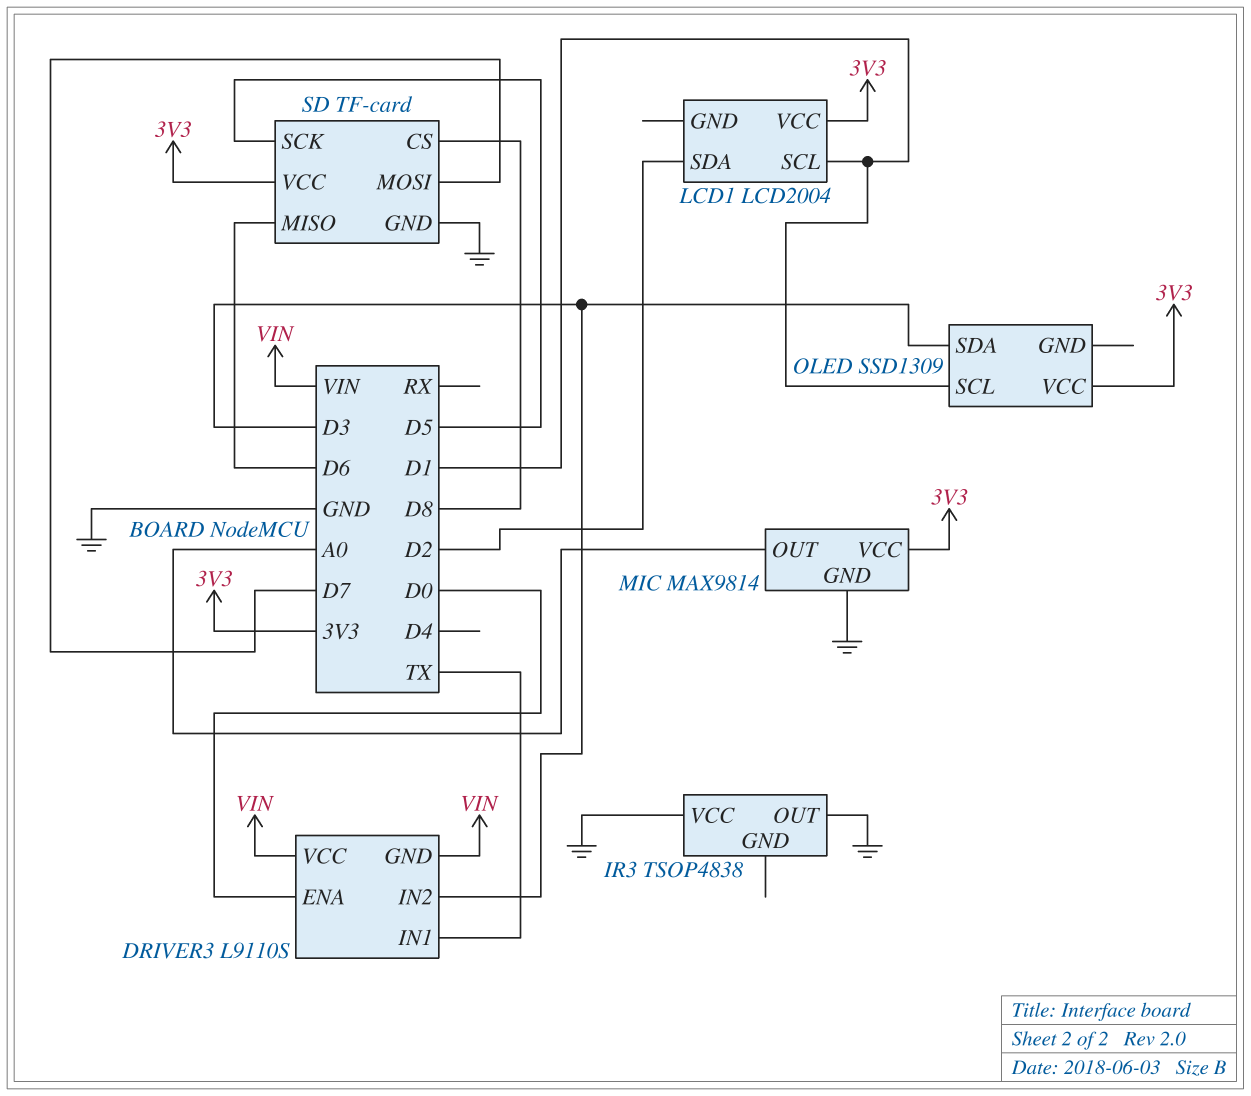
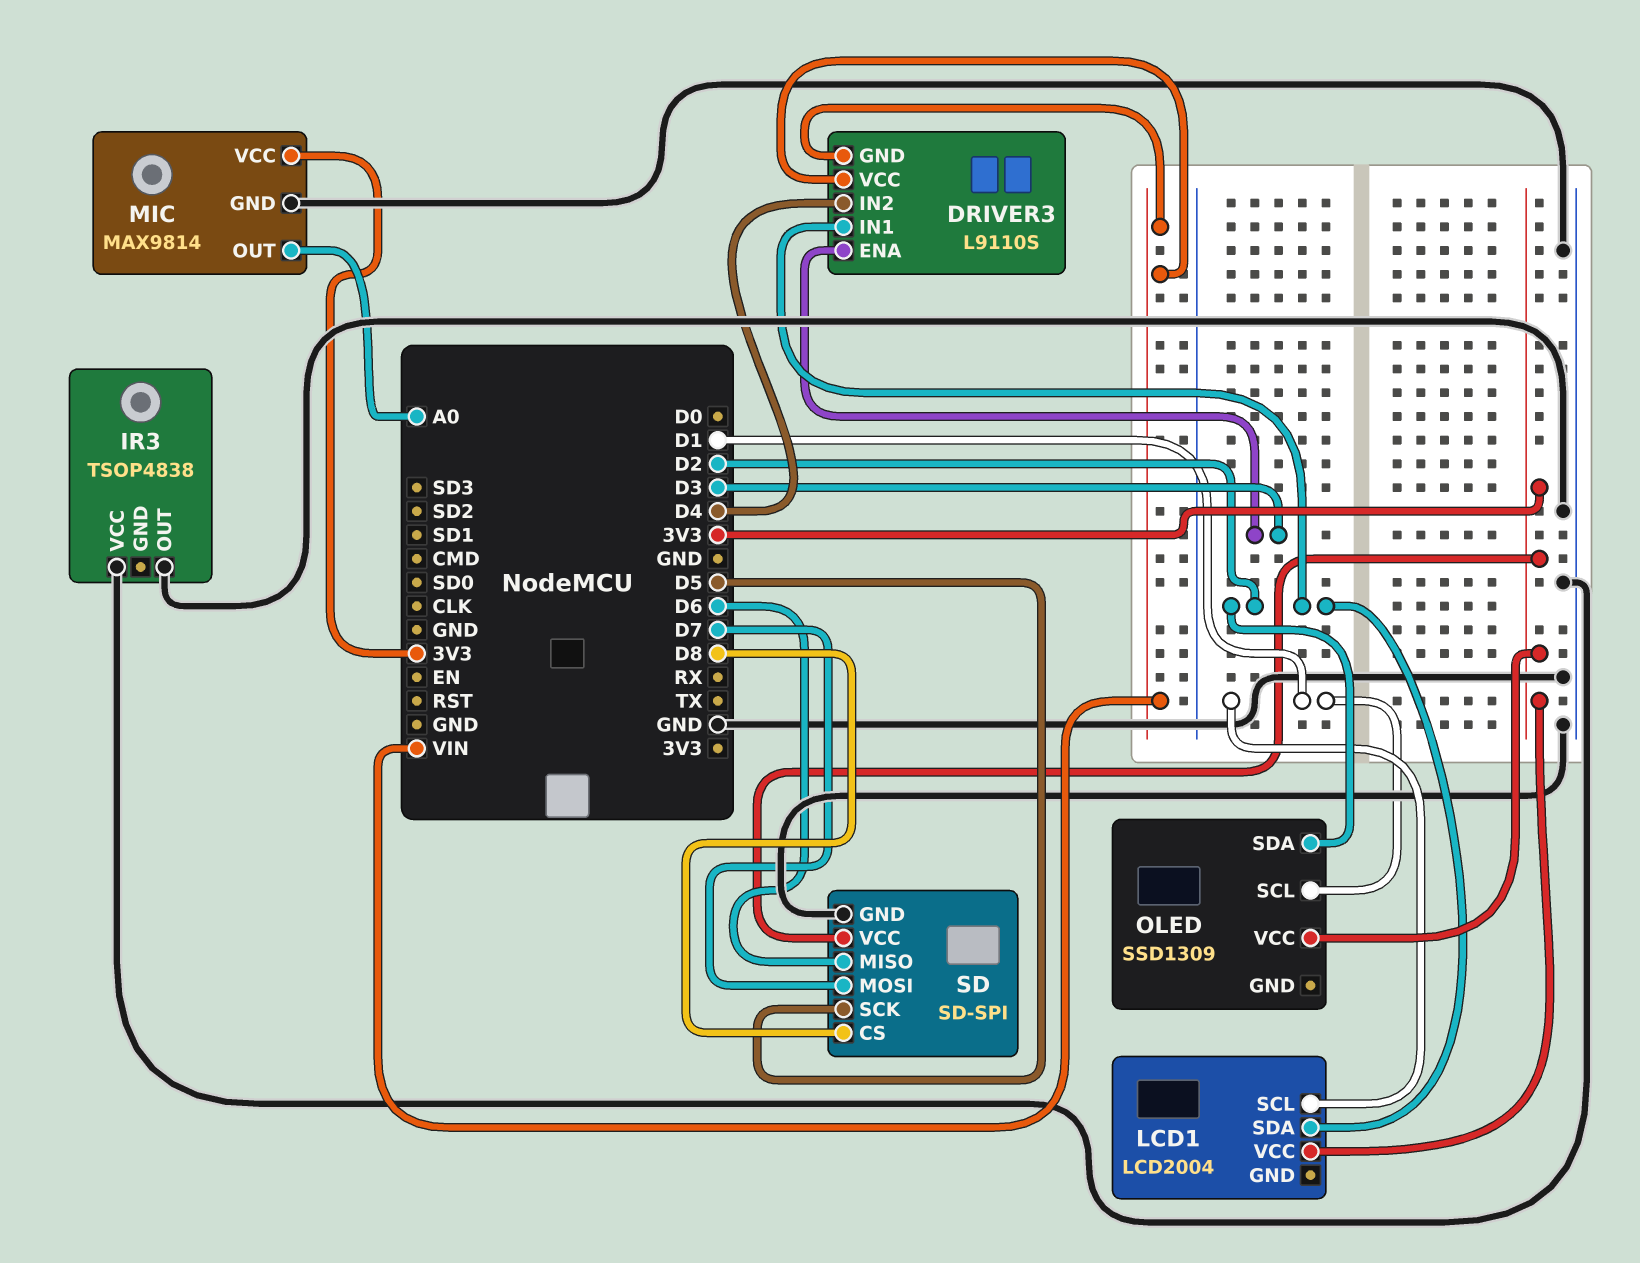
DRIVER3 pin ENA: D0 -> D3
DRIVER3 pin IN1: TX -> D2
DRIVER3 pin IN2: D3 -> D4
OLED pin SDA: D3 -> D2
SD: TF-card -> SD-SPI

